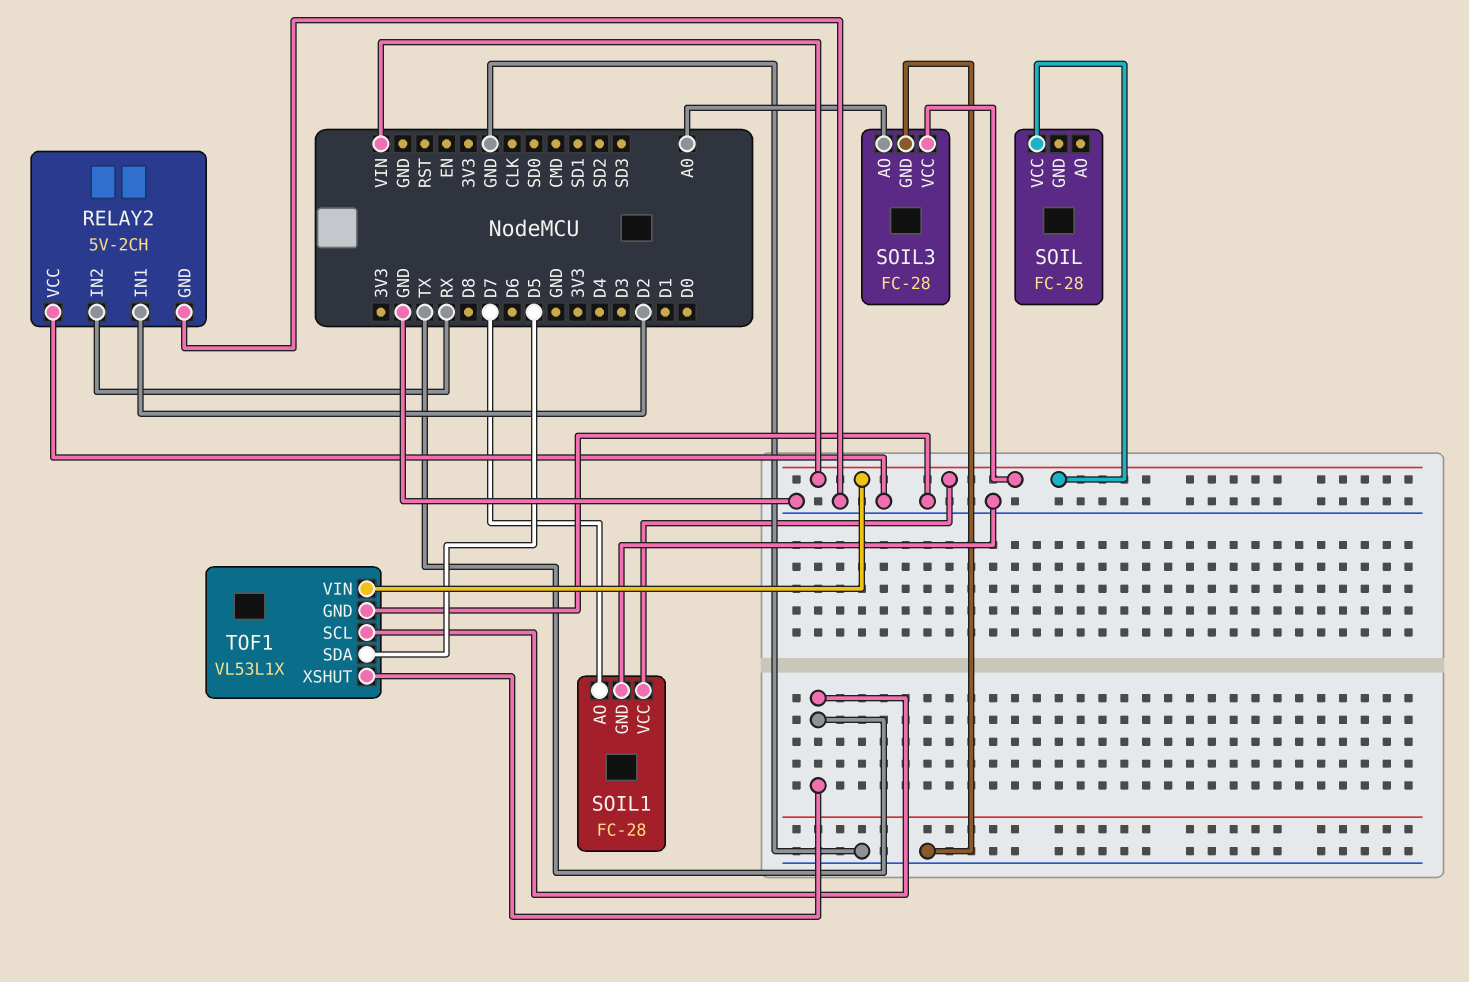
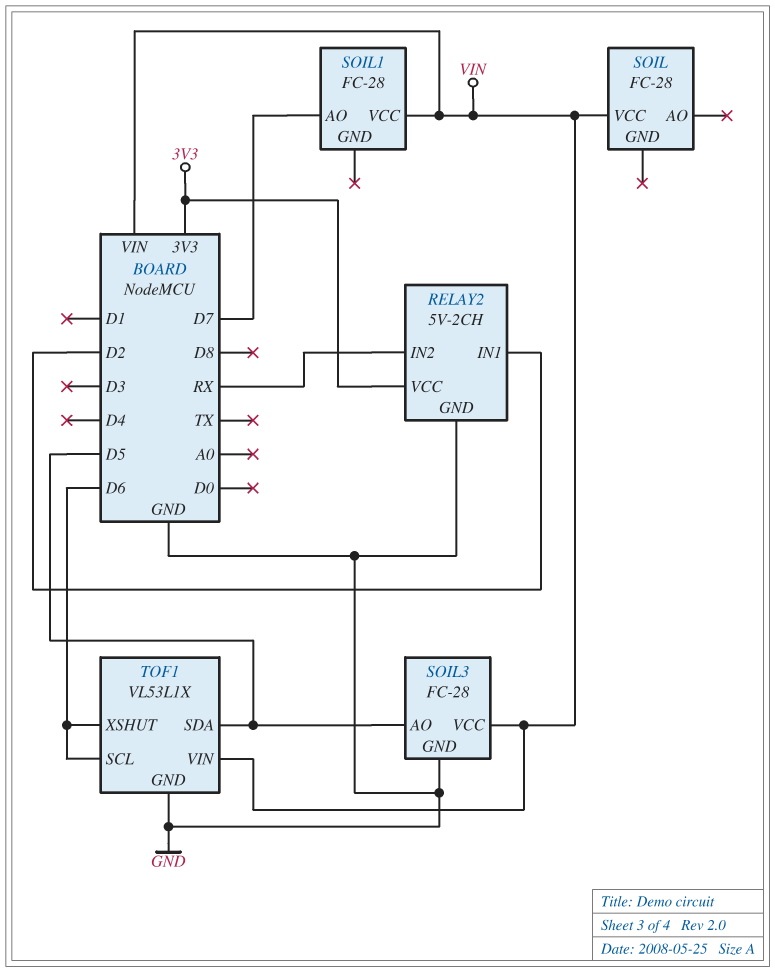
RELAY2 pin VCC: GND -> 3V3
SOIL1 pin GND: GND -> none
SOIL3 pin AO: A0 -> D5
TOF1 pin SCL: TX -> D6
TOF1 pin XSHUT: TX -> D6

